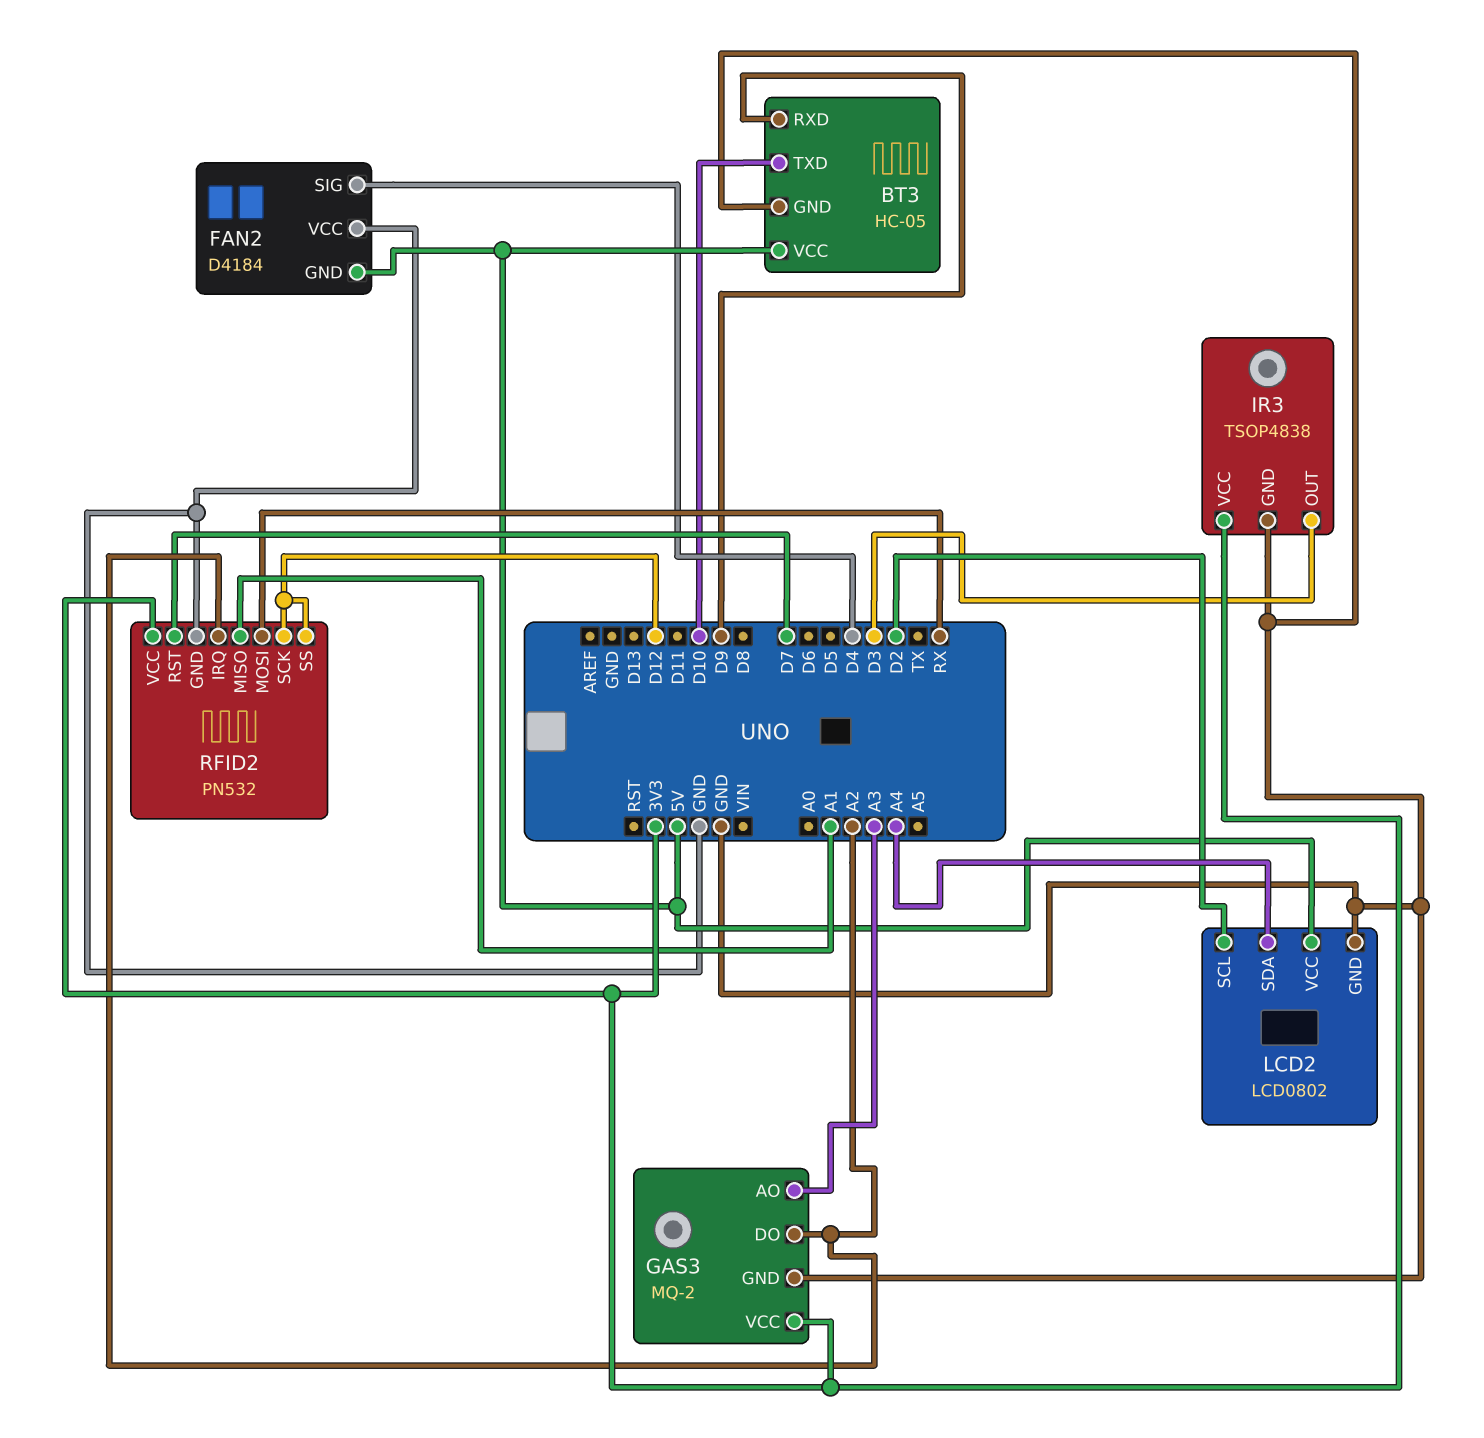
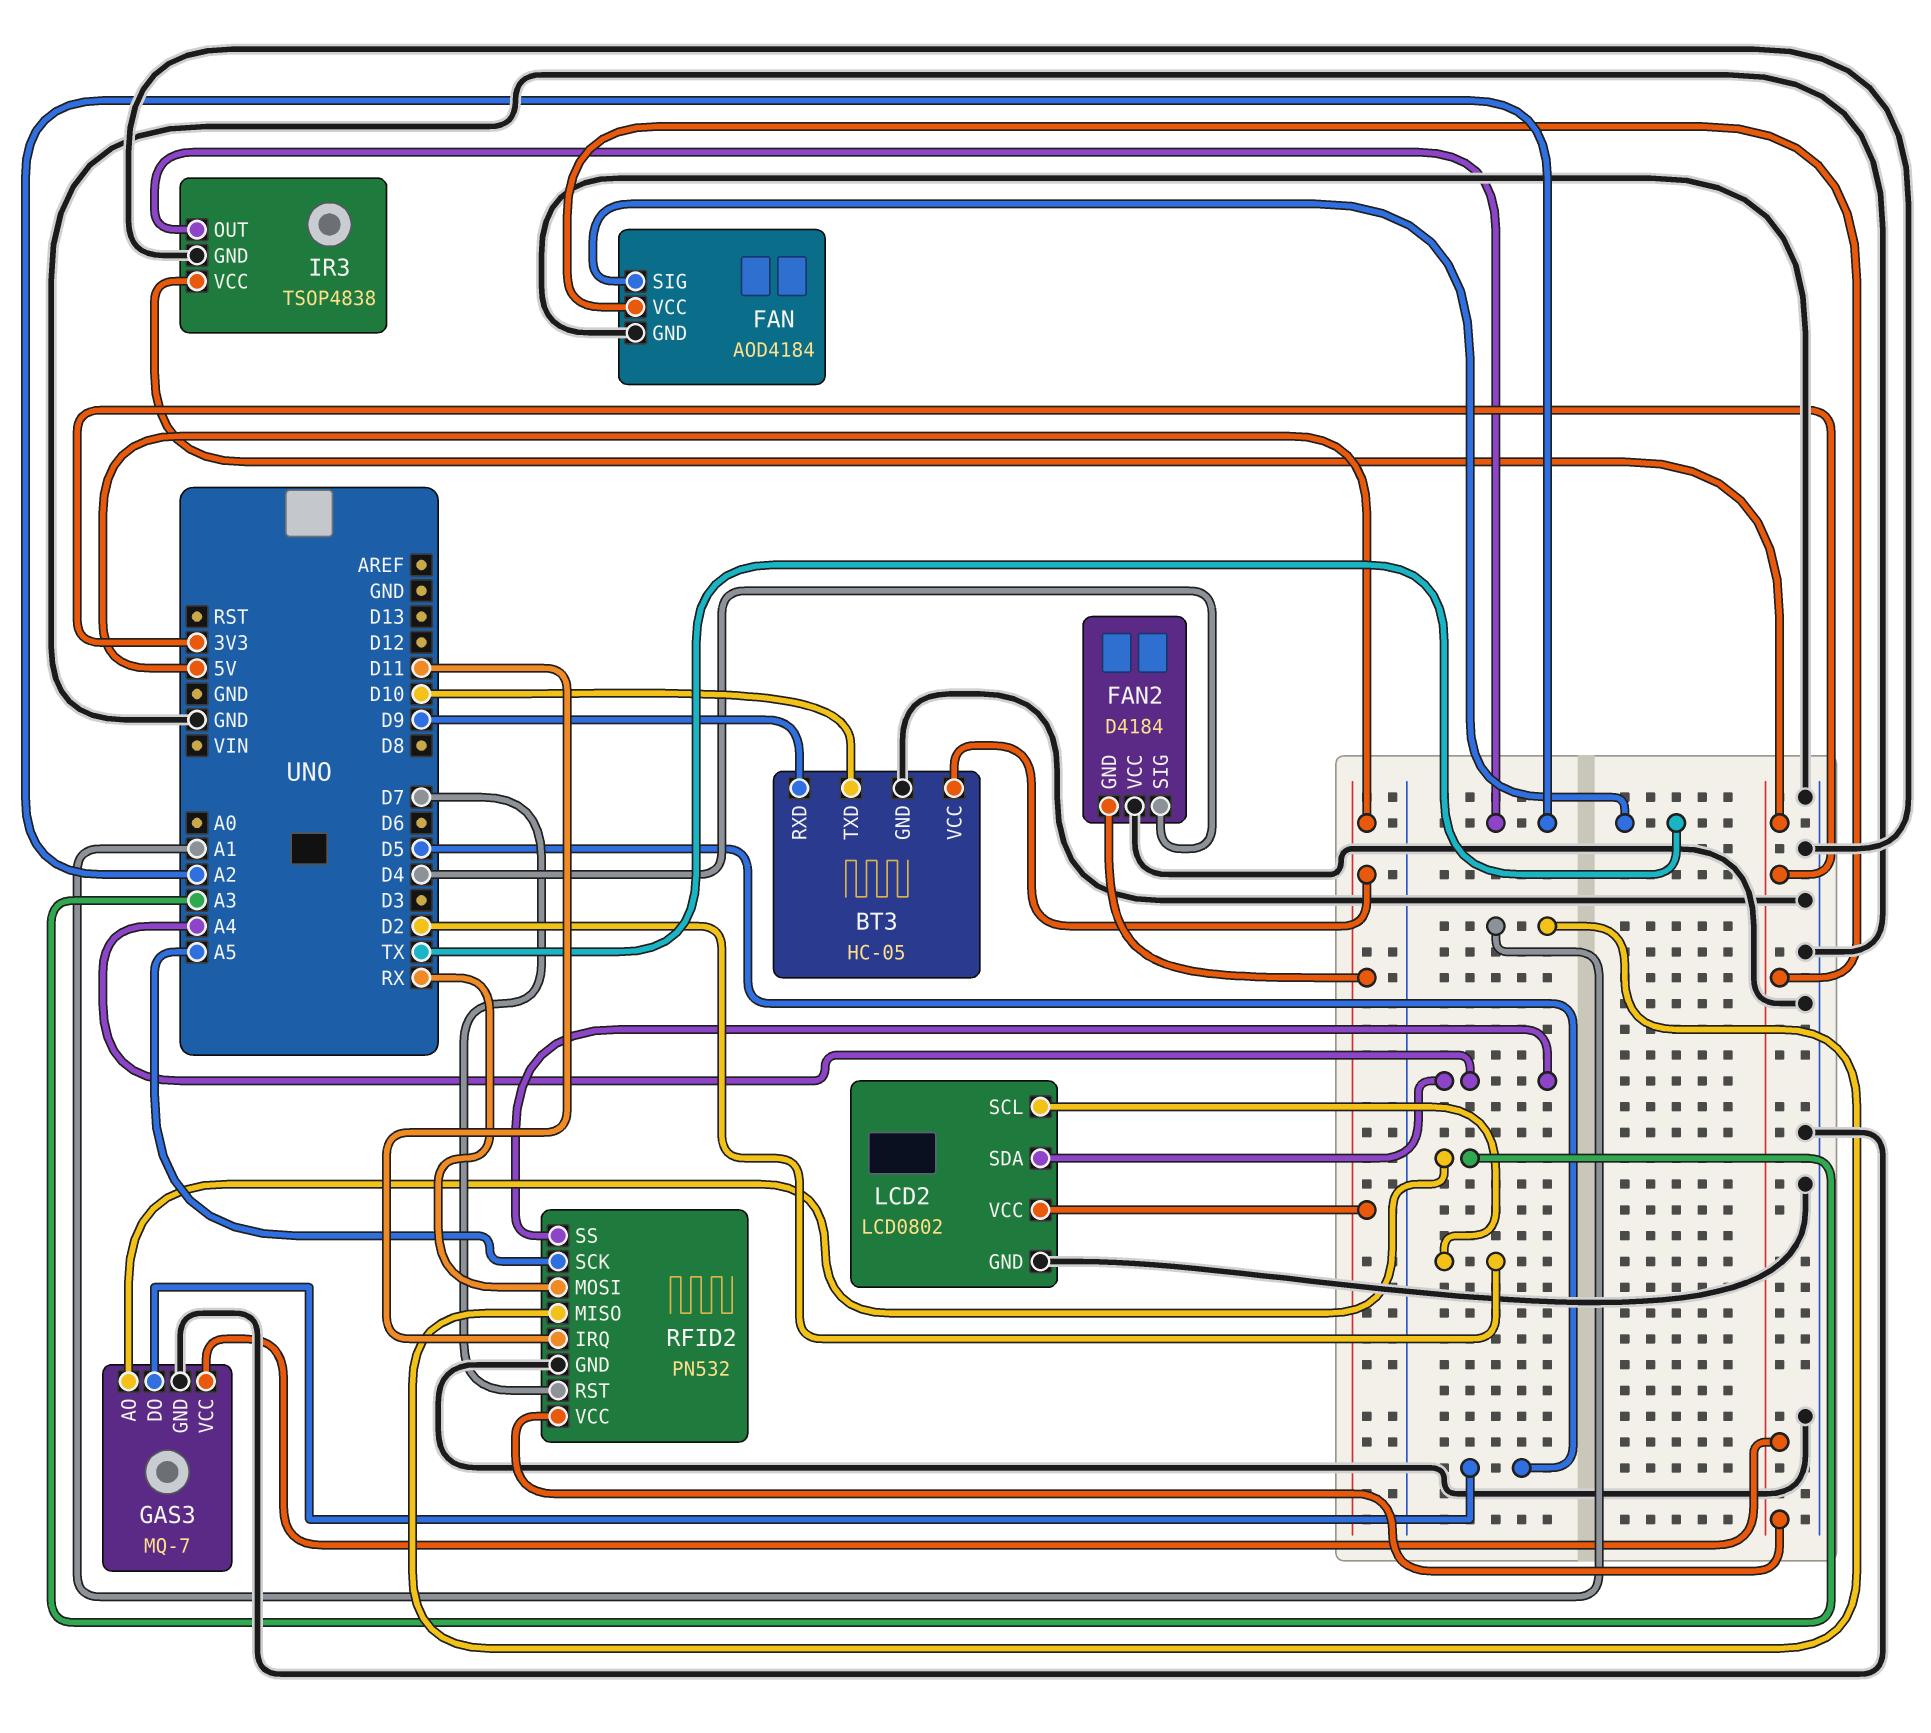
FAN: none -> AOD4184
FAN pin GND: none -> GND
FAN pin SIG: none -> TX
FAN pin VCC: none -> 3V3
GAS3: MQ-2 -> MQ-7
GAS3 pin DO: A2 -> D5
IR3 pin OUT: D3 -> A2
RFID2 pin IRQ: A2 -> D11
RFID2 pin SCK: D12 -> A5
RFID2 pin SS: D12 -> A4

